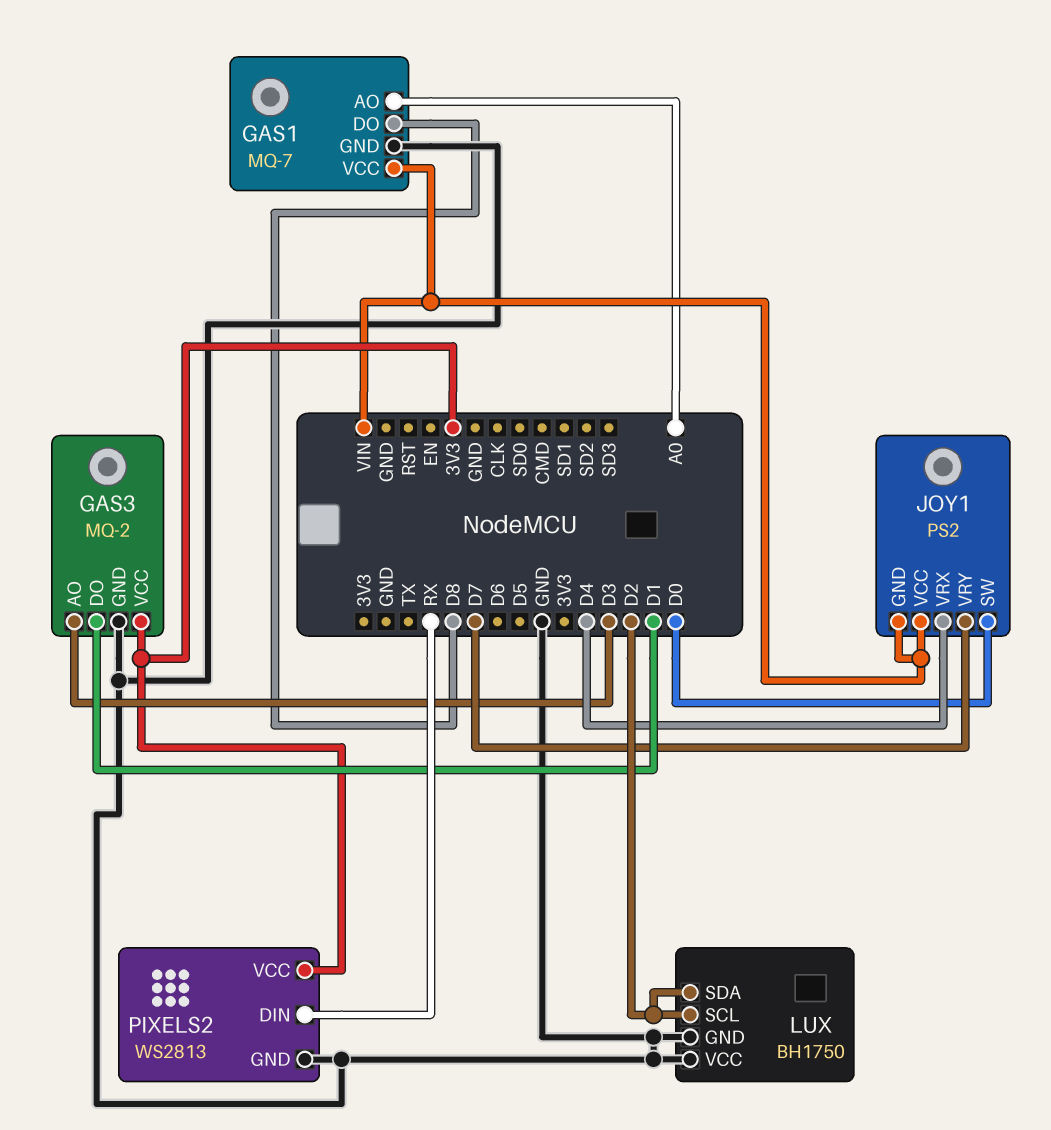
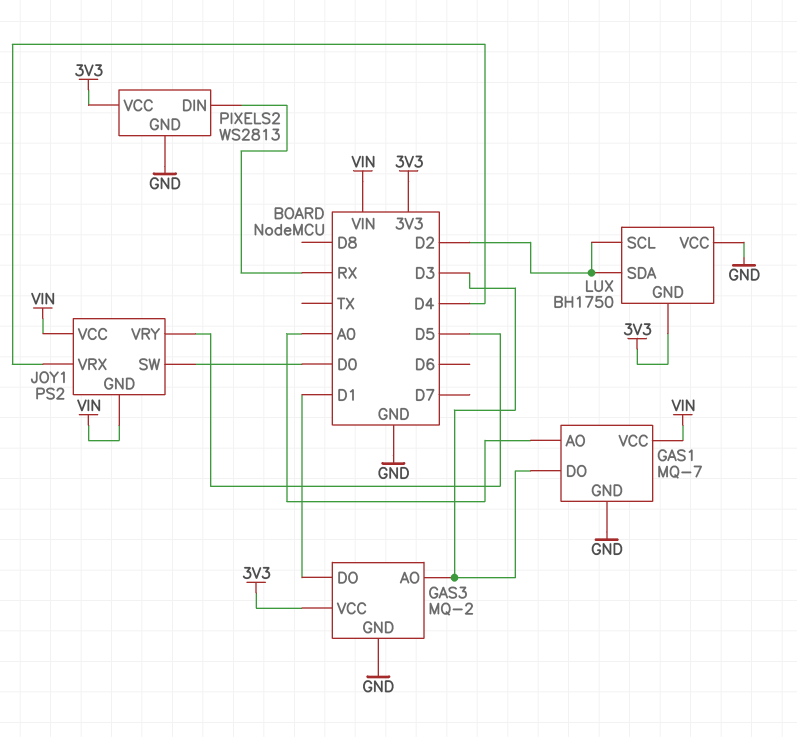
GAS1 pin DO: D8 -> D3
JOY1 pin VRY: D7 -> D5
LUX pin GND: GND -> 3V3

